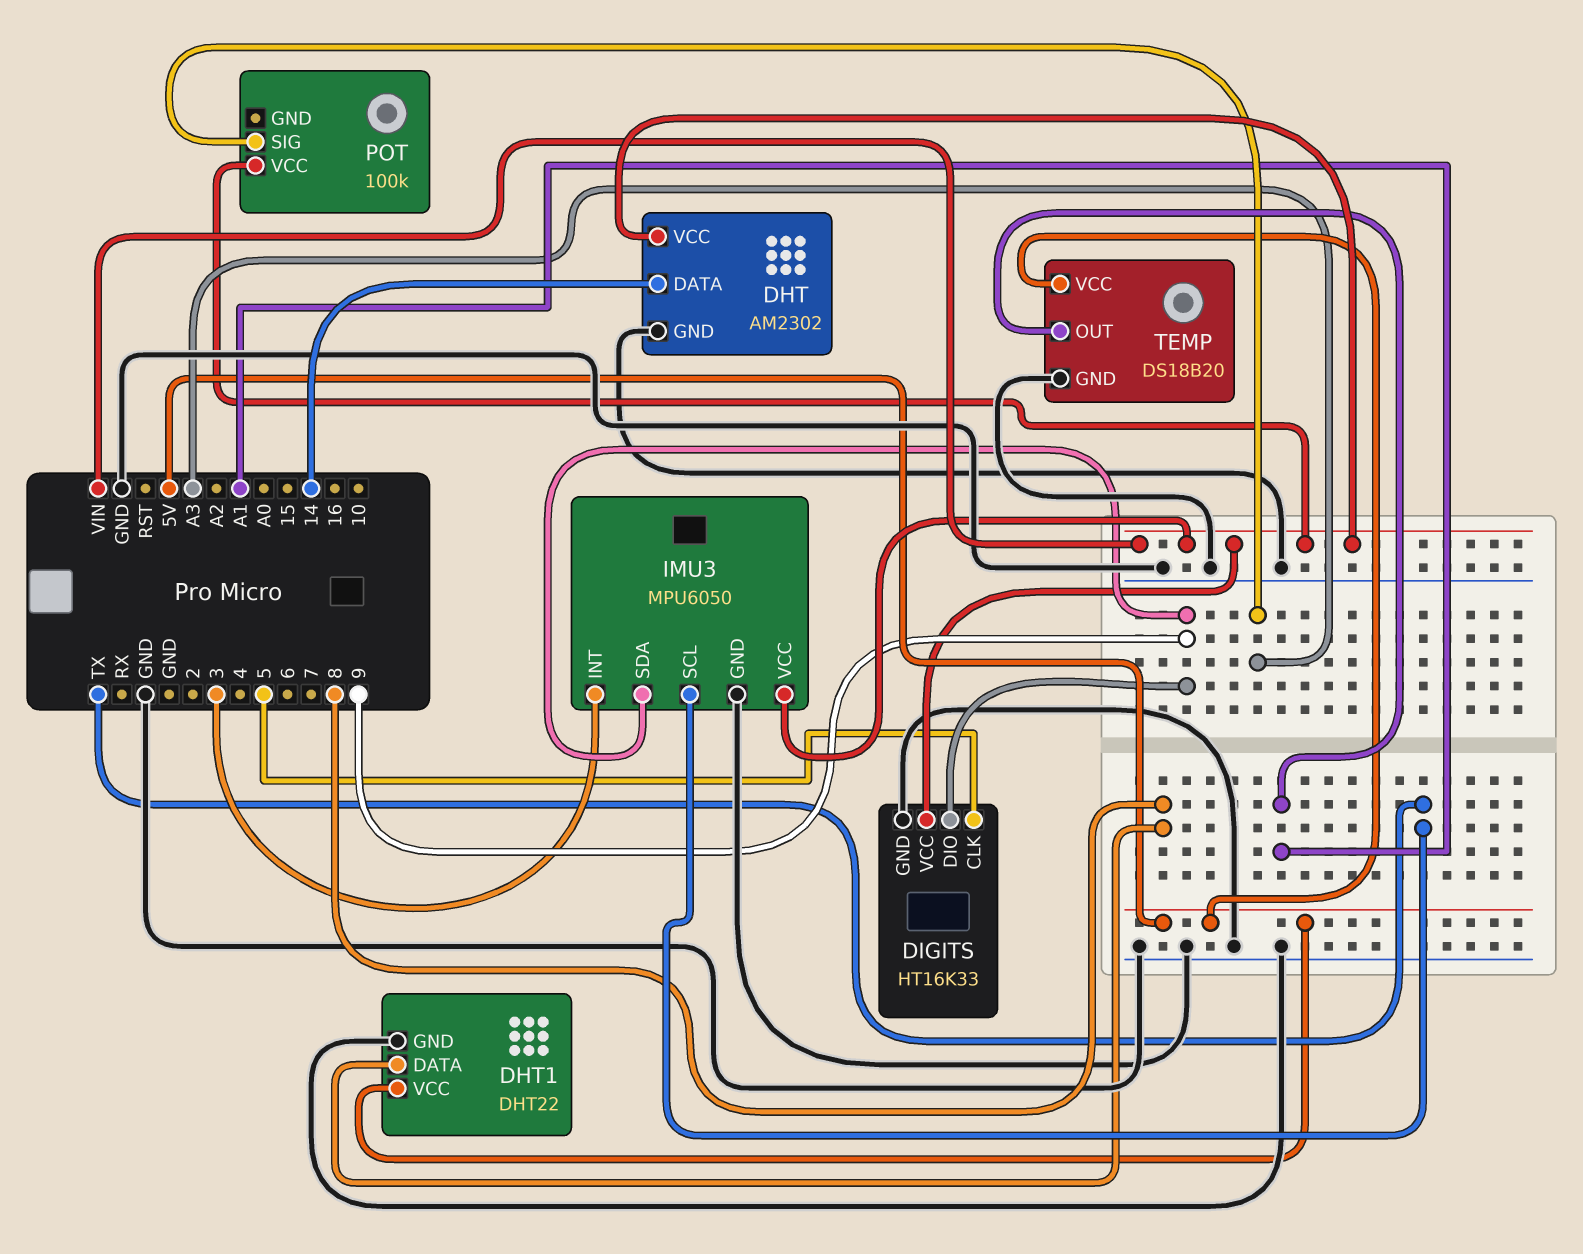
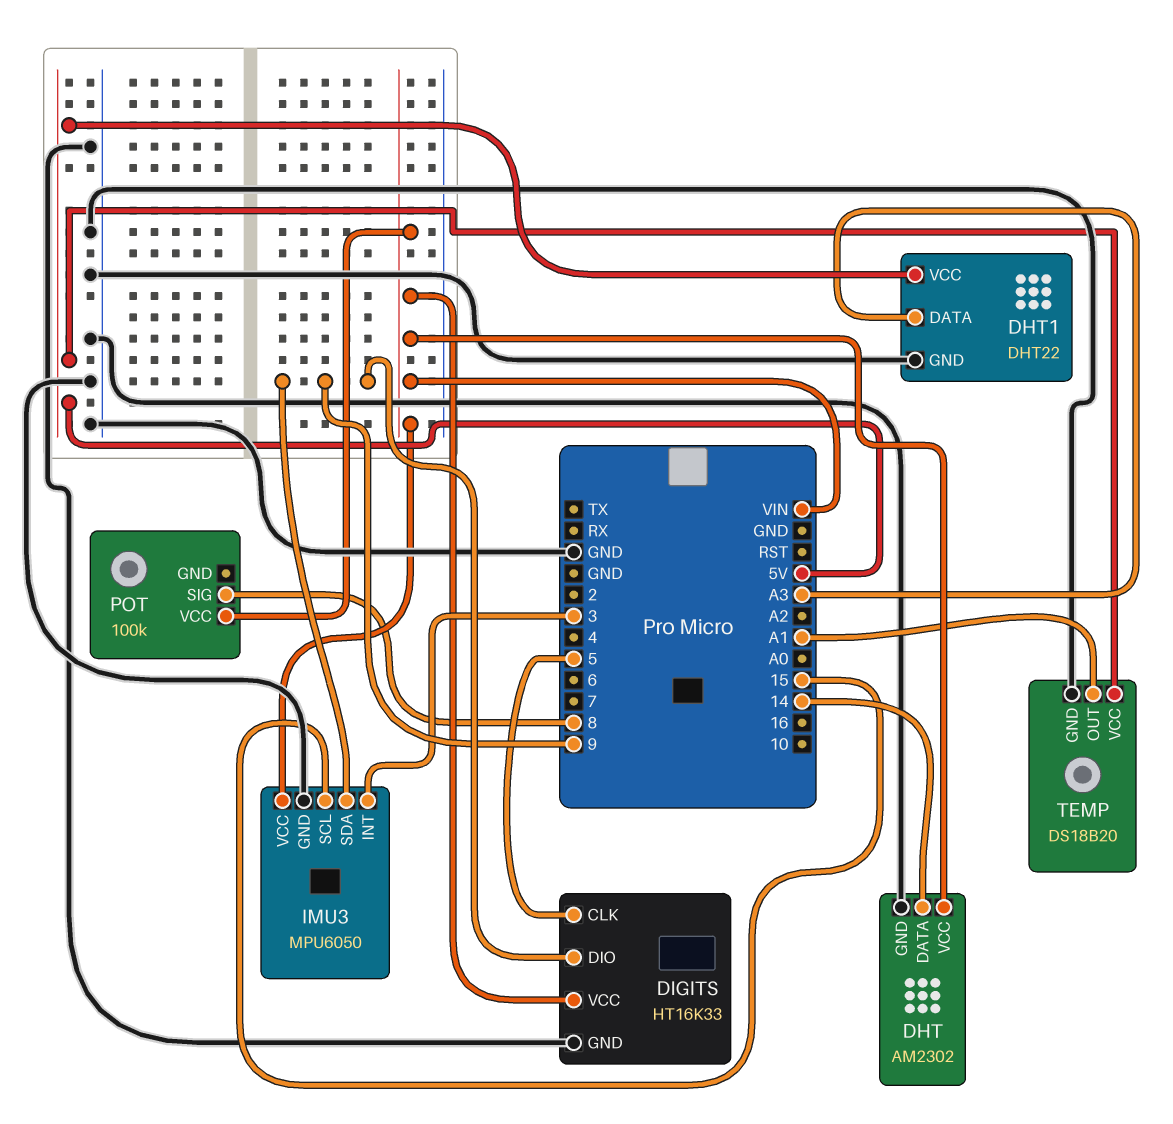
DHT1 pin DATA: 8 -> A3
IMU3 pin SCL: TX -> 15
POT pin SIG: A3 -> 8

